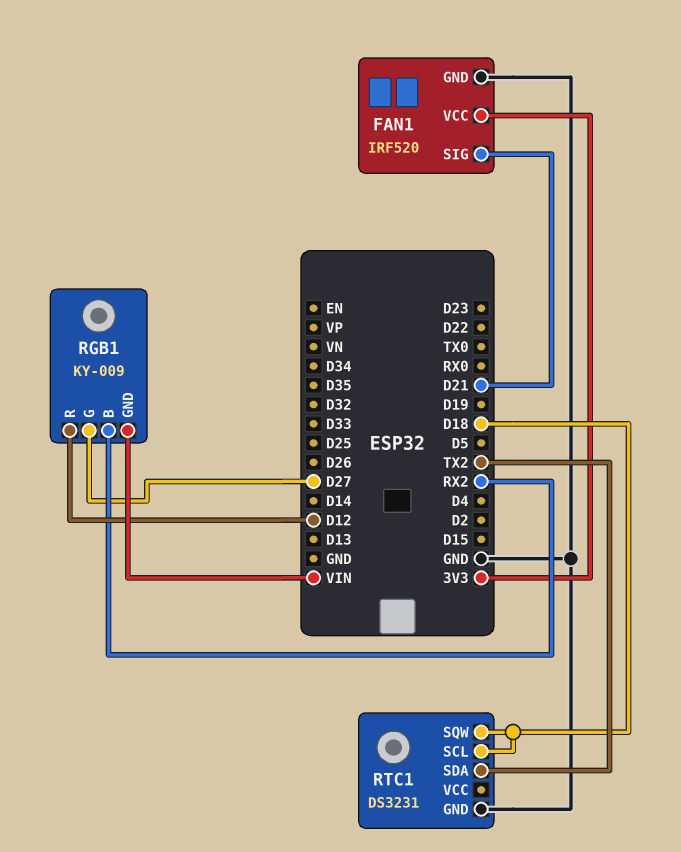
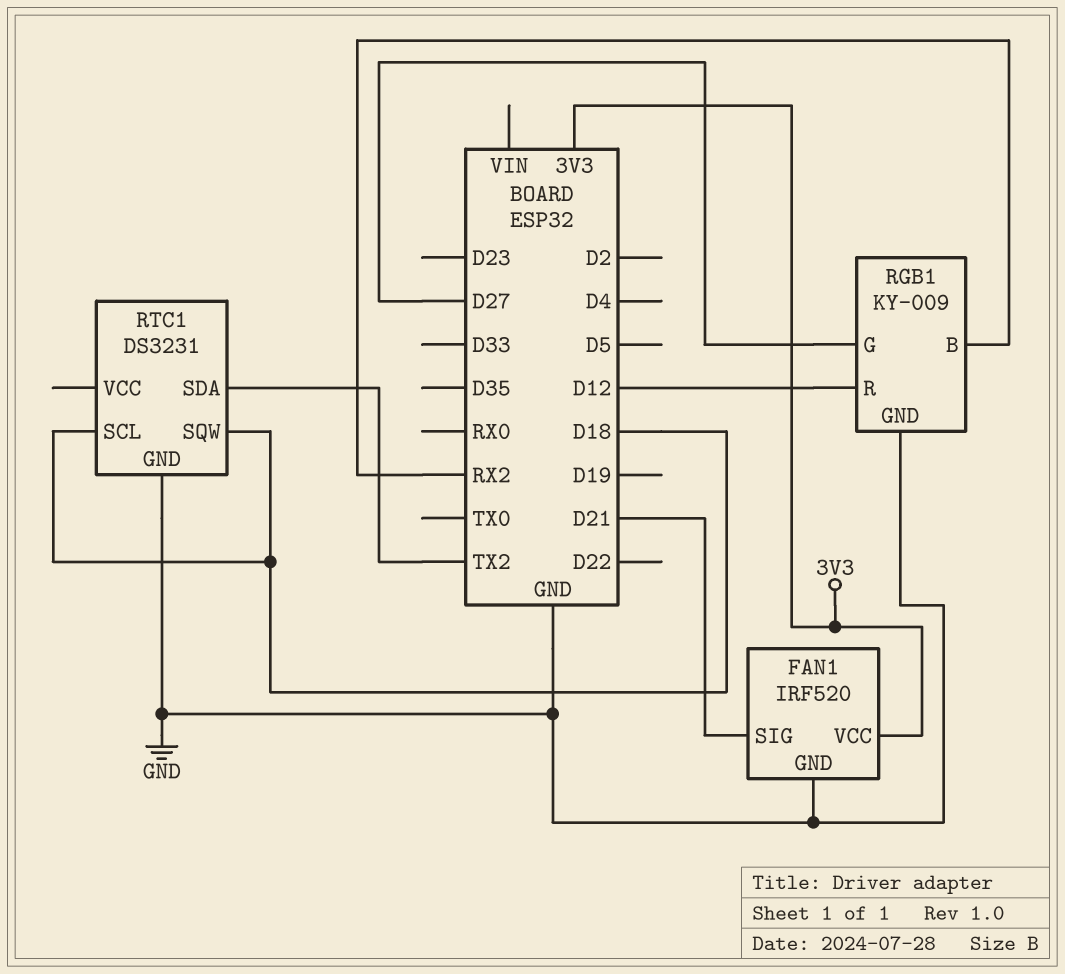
RGB1 pin GND: VIN -> GND

